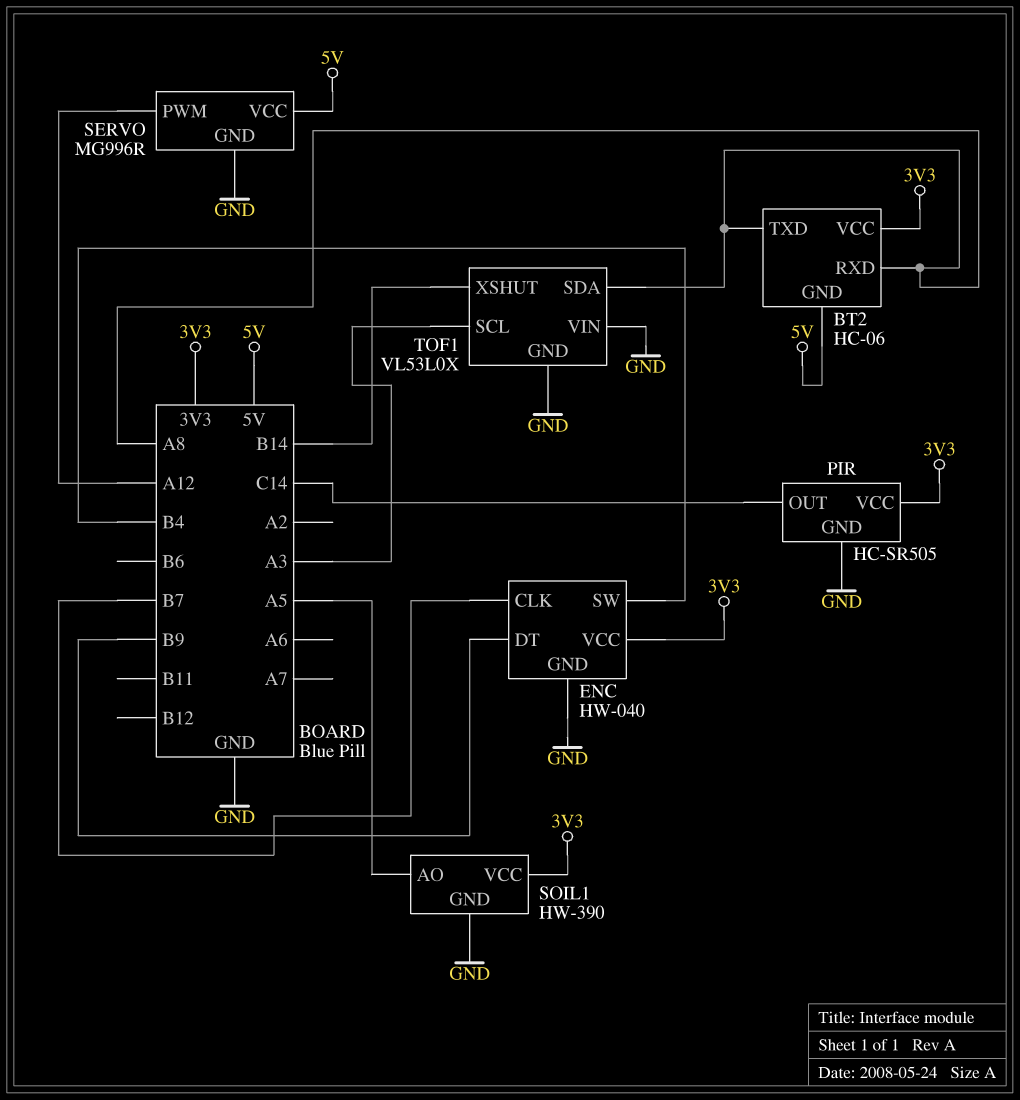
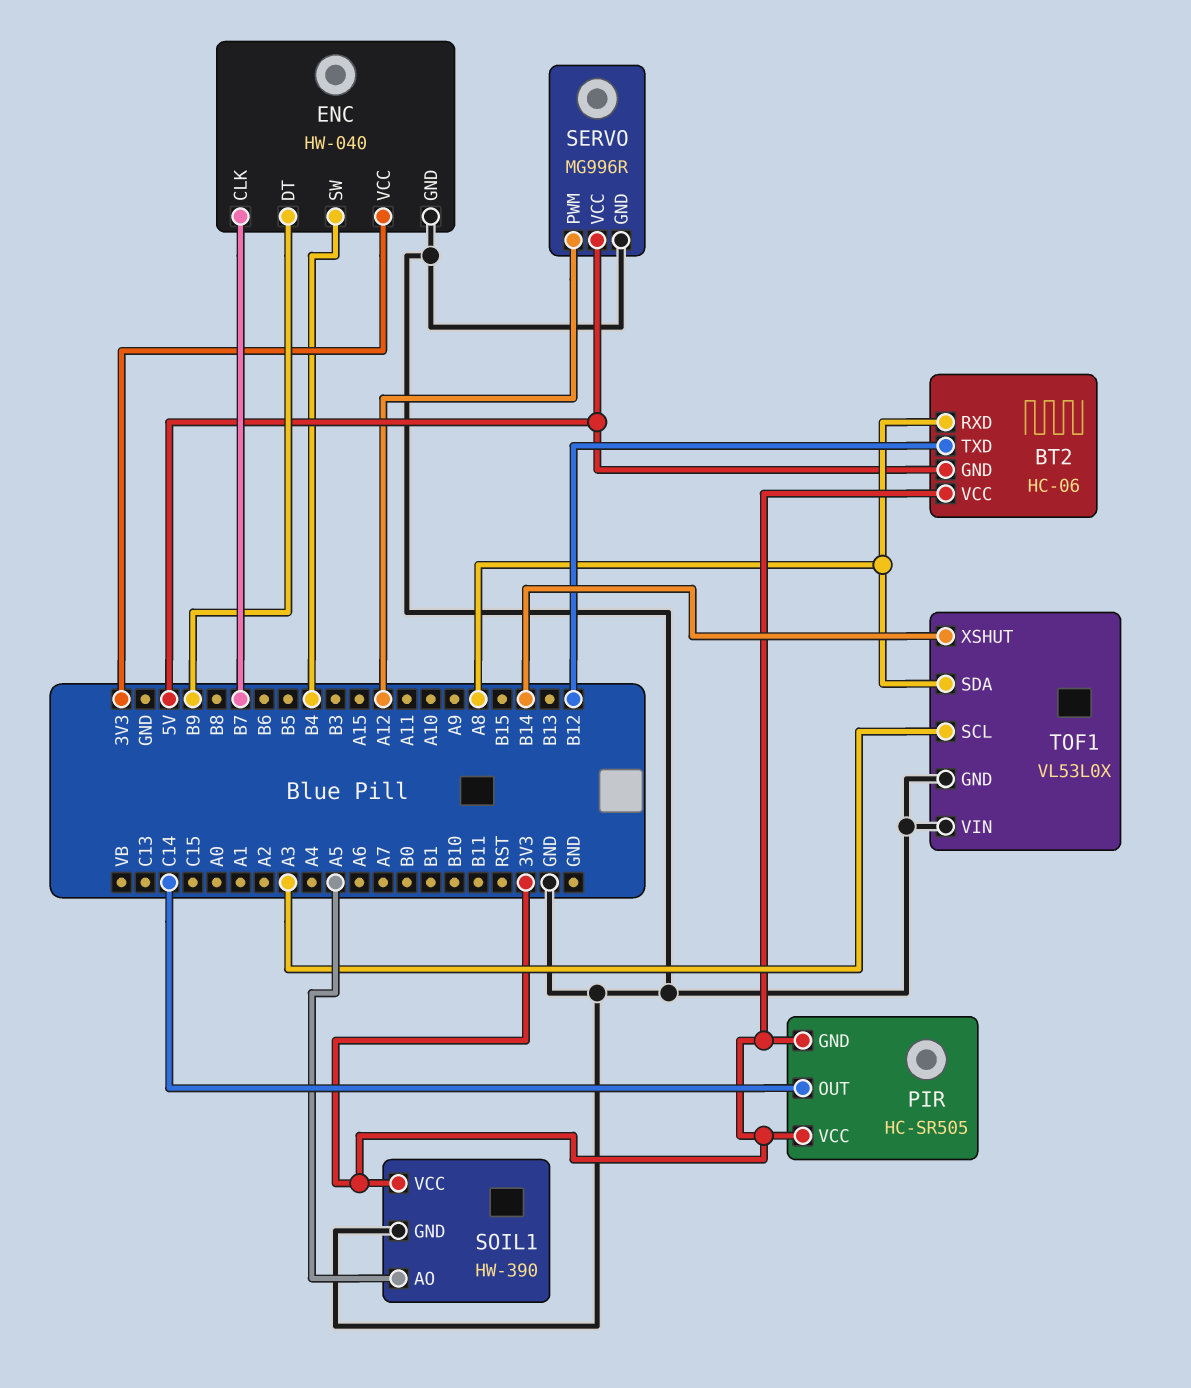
BT2 pin TXD: A8 -> B12
PIR pin GND: GND -> 3V3

